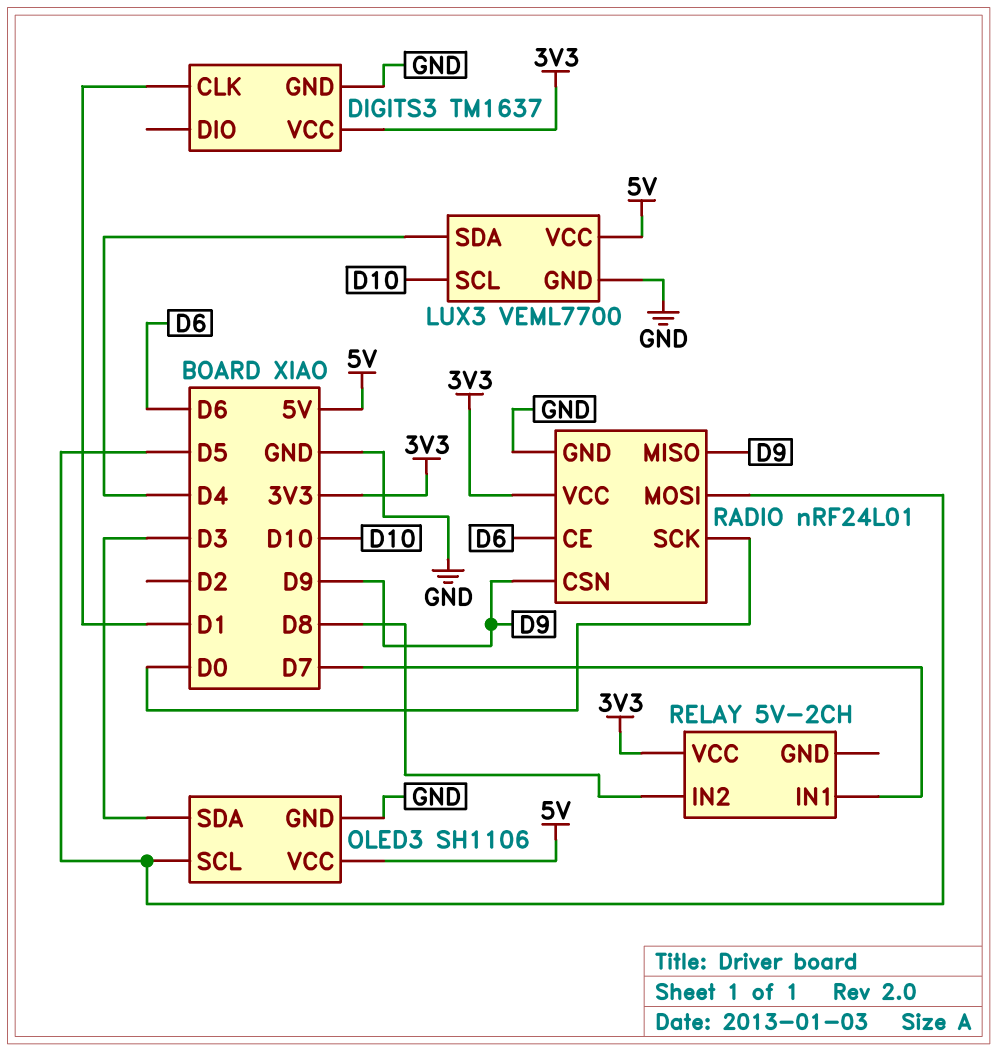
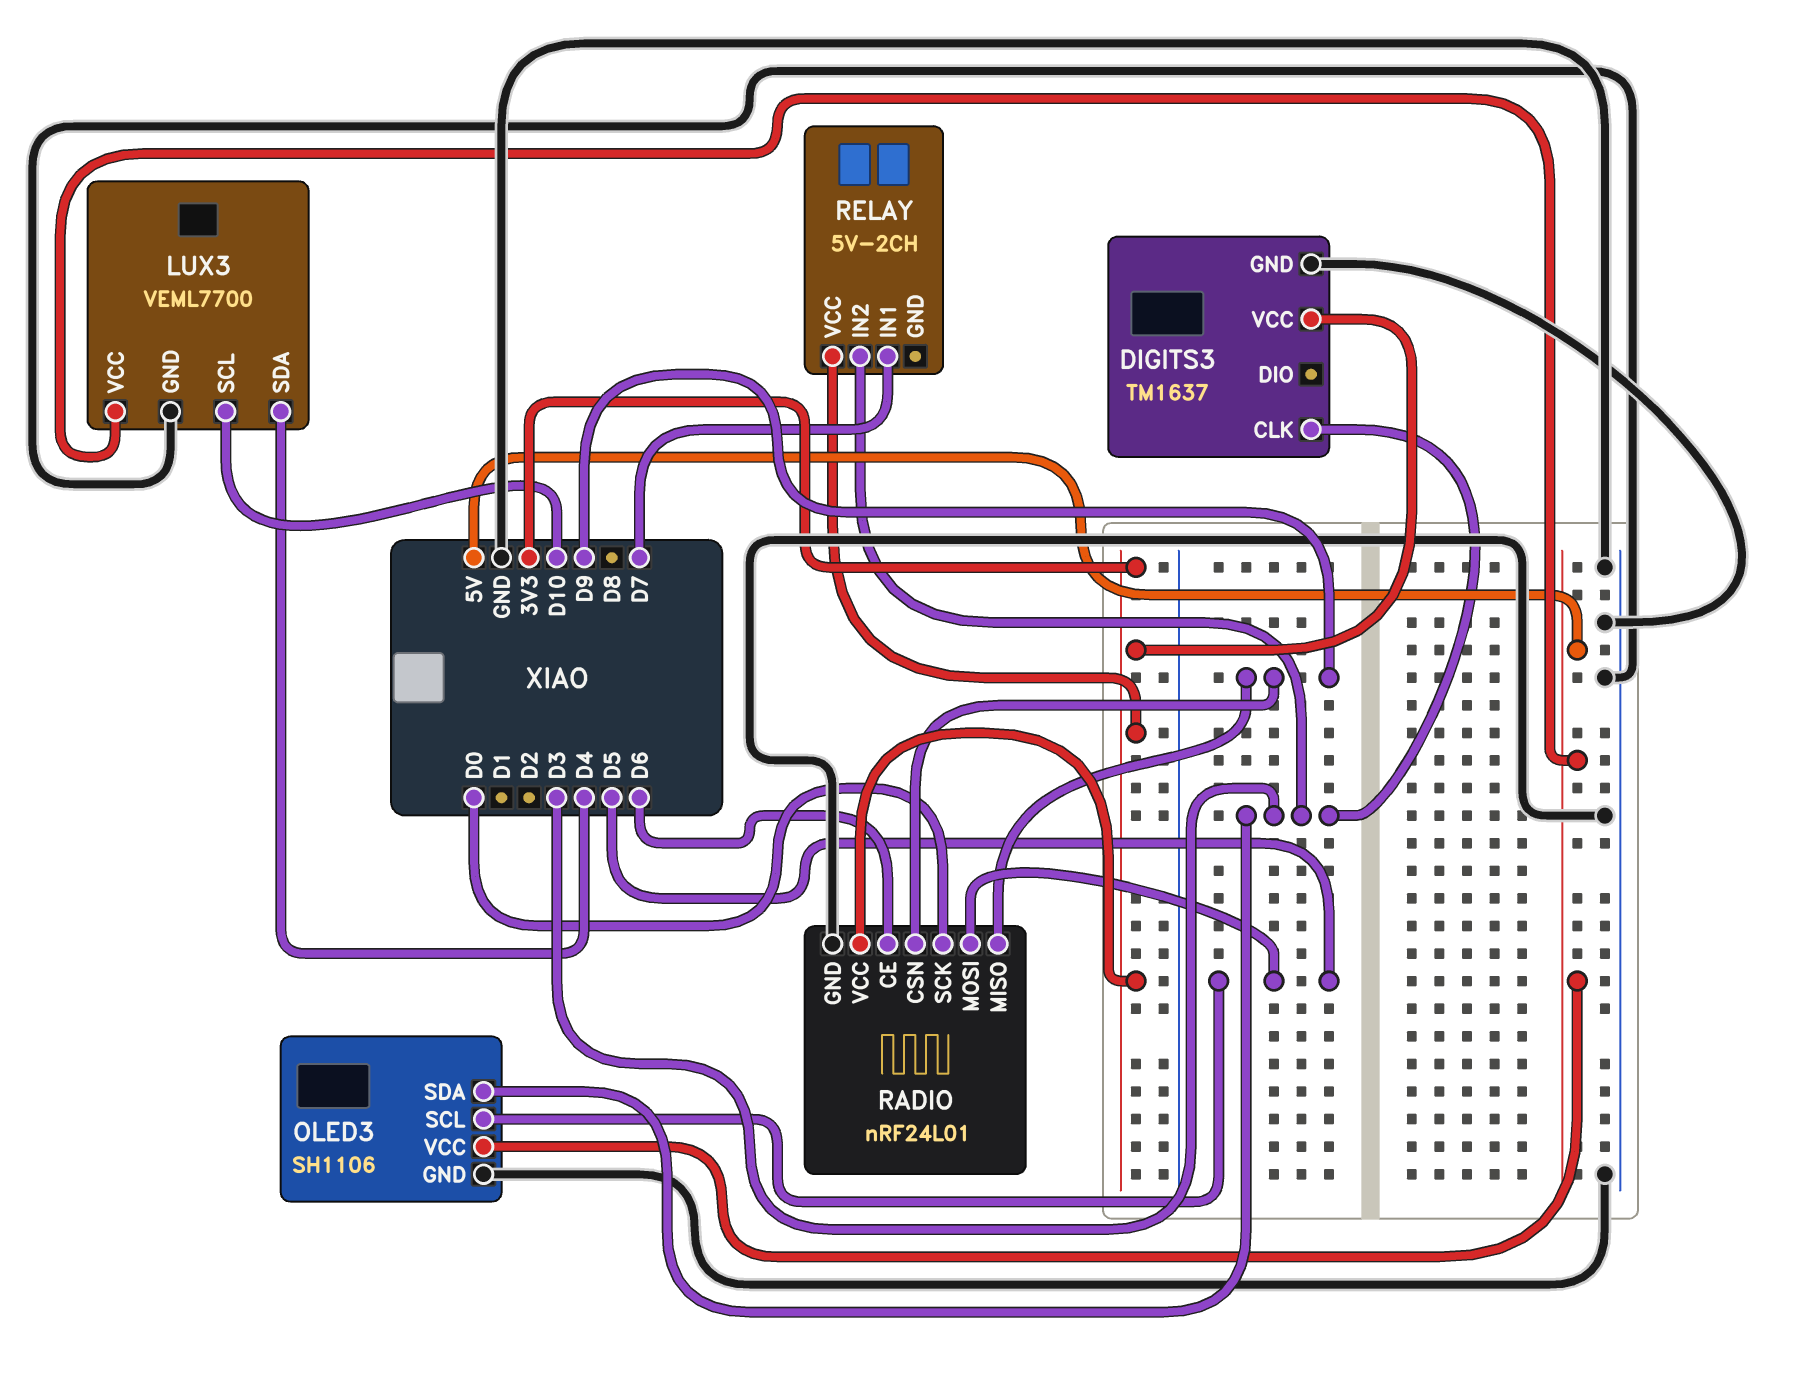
DIGITS3 pin CLK: D1 -> D3
RELAY pin IN2: D8 -> D3

